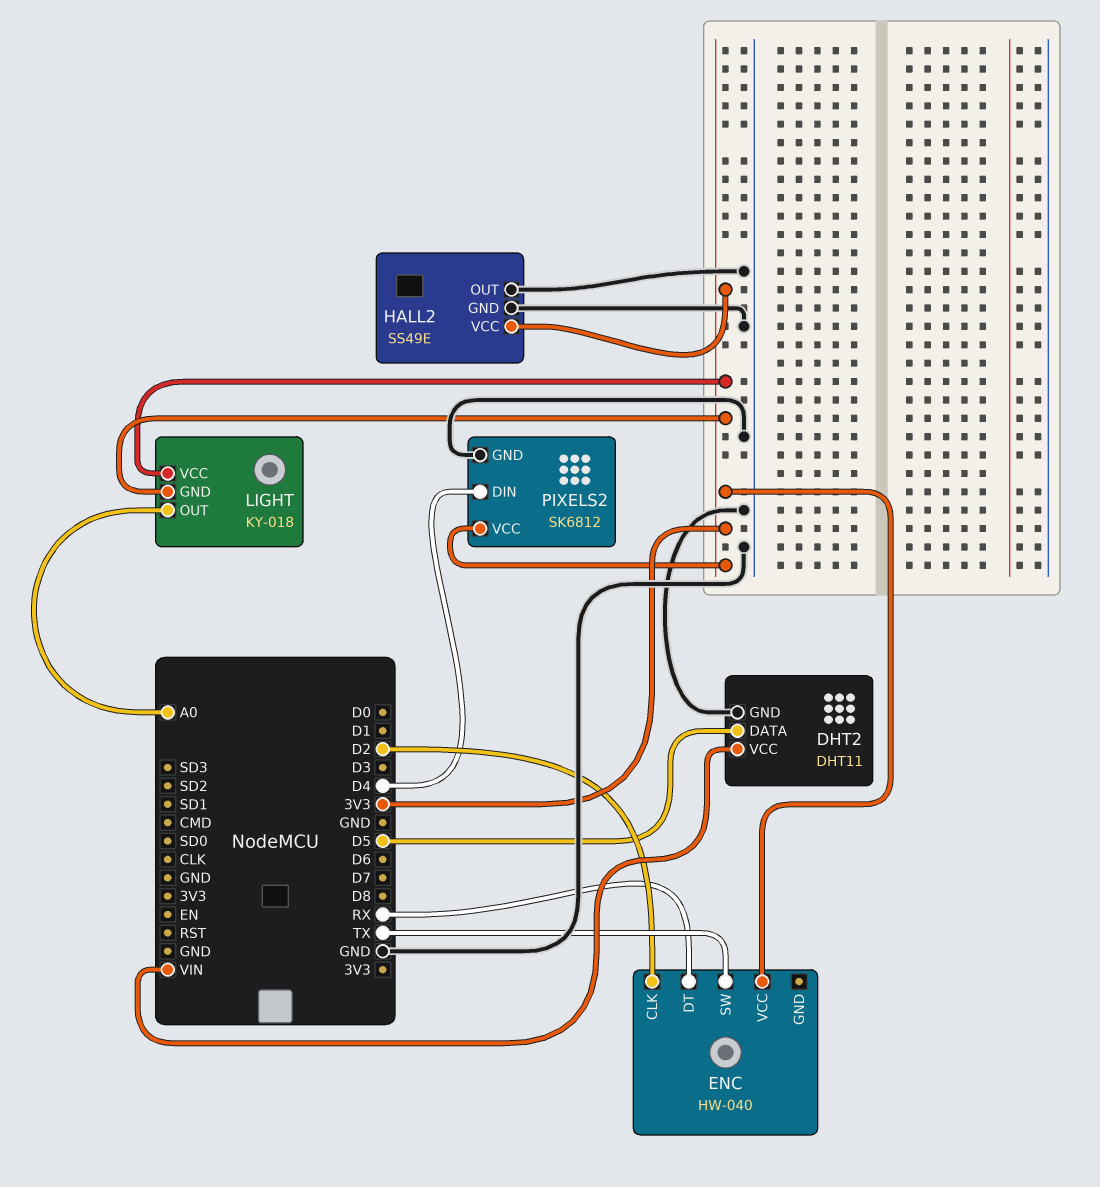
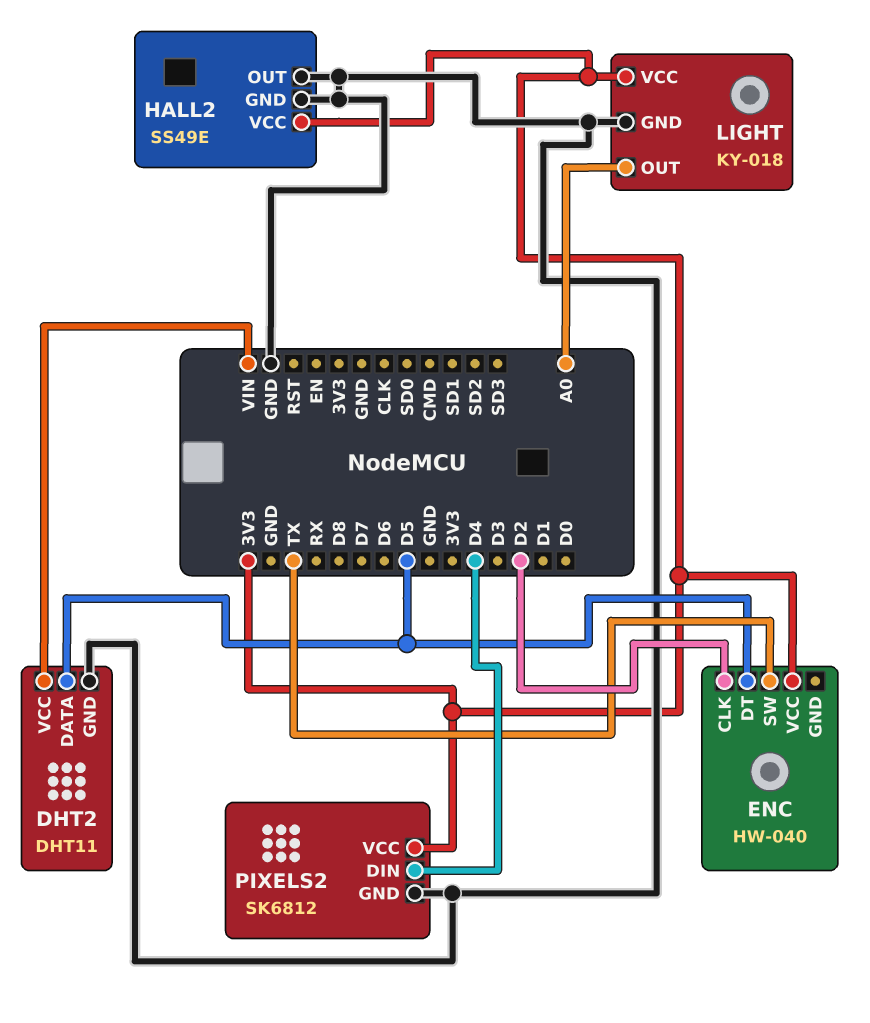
ENC pin DT: RX -> D5
LIGHT pin GND: 3V3 -> GND

